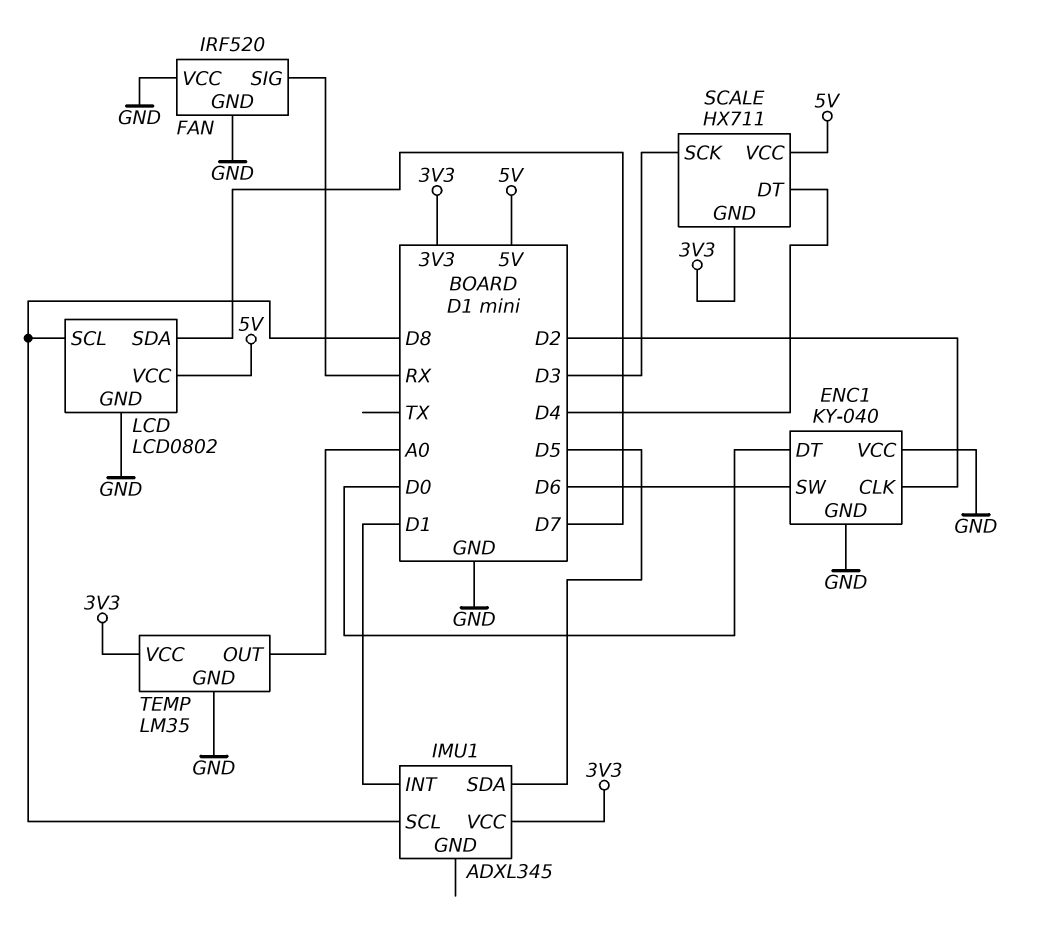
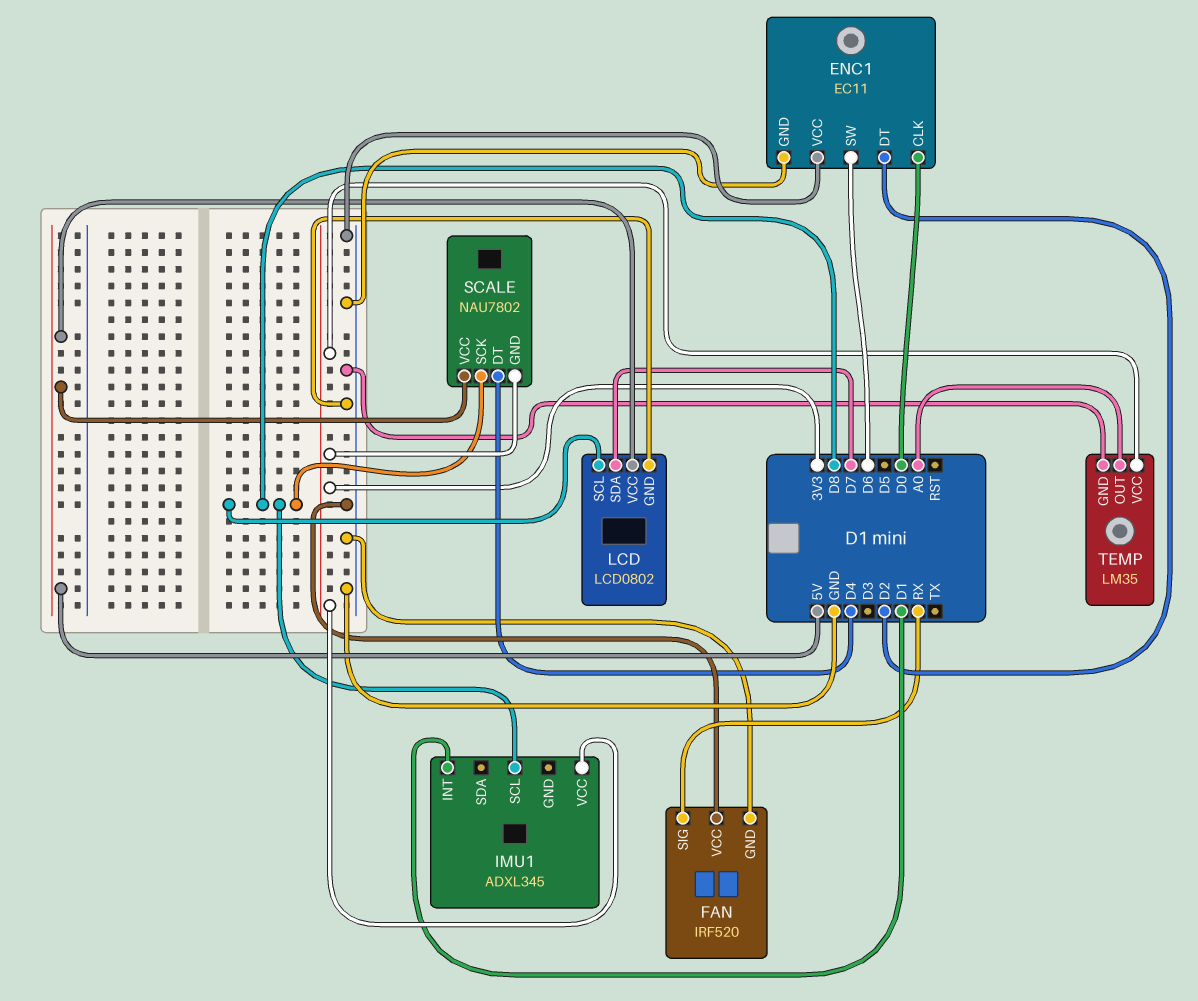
ENC1: KY-040 -> EC11
ENC1 pin CLK: D2 -> D0
ENC1 pin DT: D0 -> D2
IMU1 pin SDA: D5 -> none
SCALE: HX711 -> NAU7802
SCALE pin SCK: D3 -> D8

